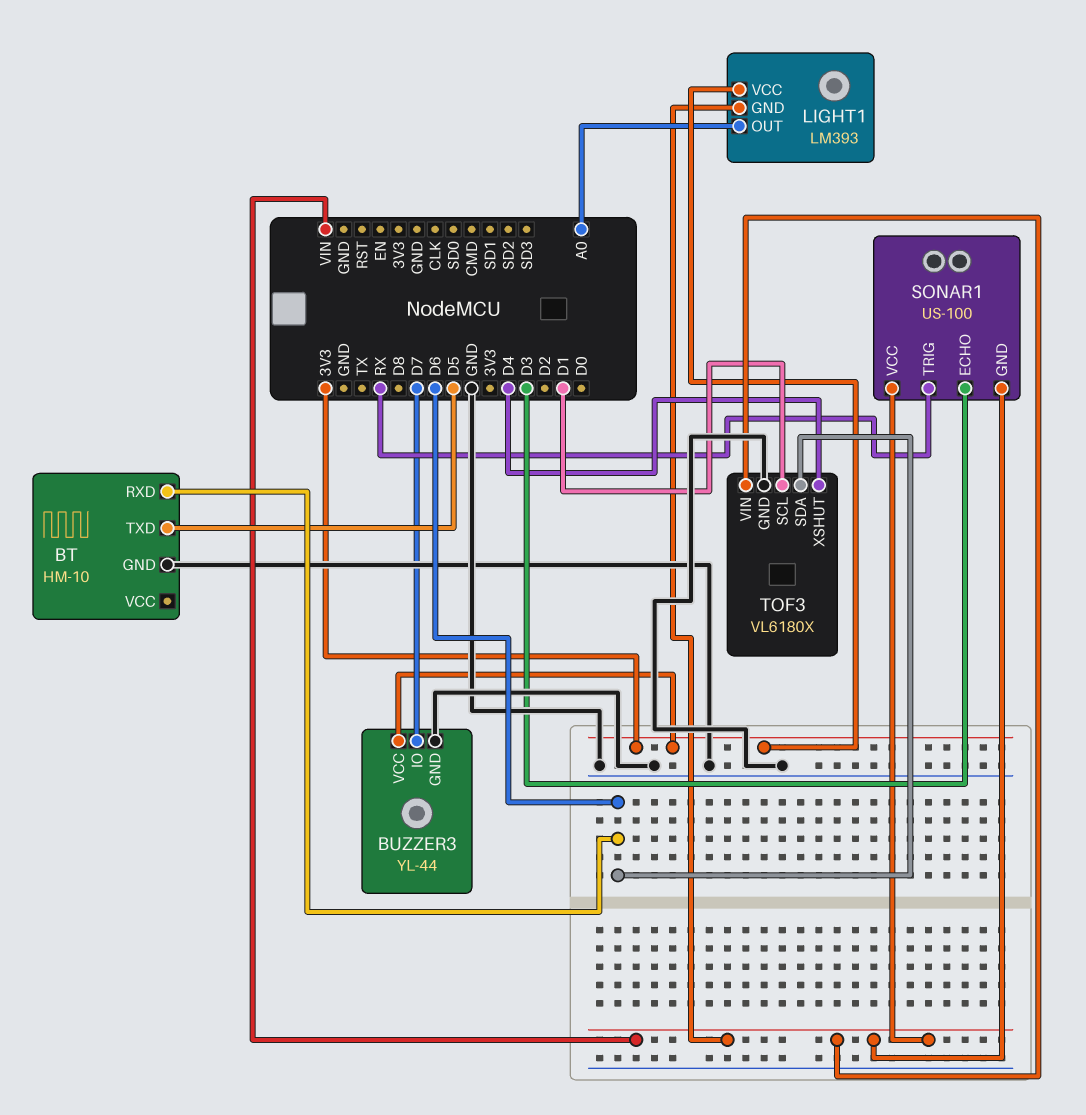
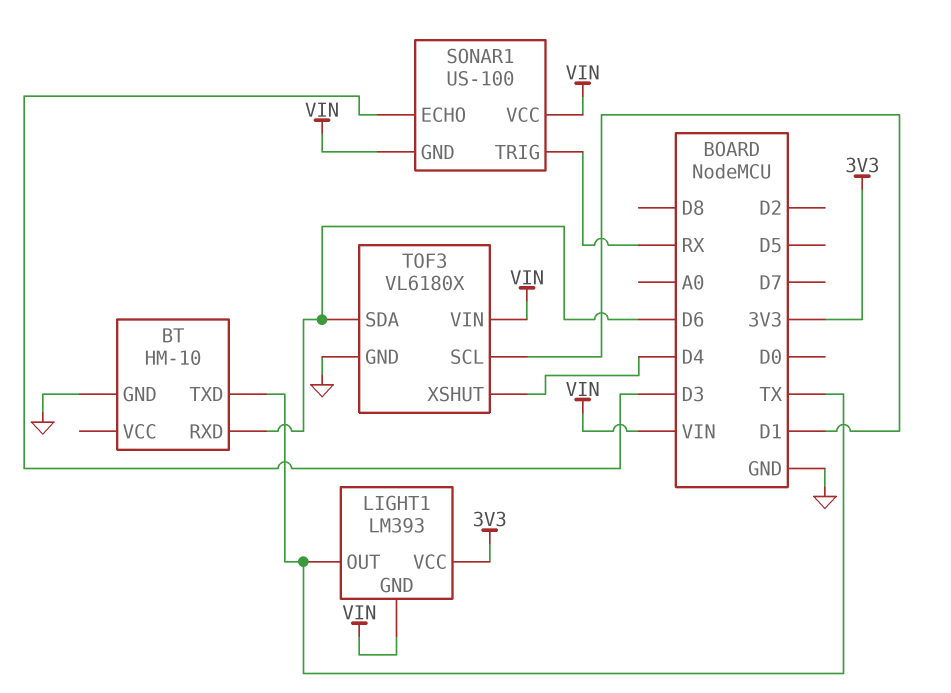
BT pin TXD: D5 -> TX
BUZZER3: YL-44 -> none
BUZZER3 pin GND: GND -> none
BUZZER3 pin IO: D7 -> none
BUZZER3 pin VCC: 3V3 -> none
LIGHT1 pin OUT: A0 -> TX

